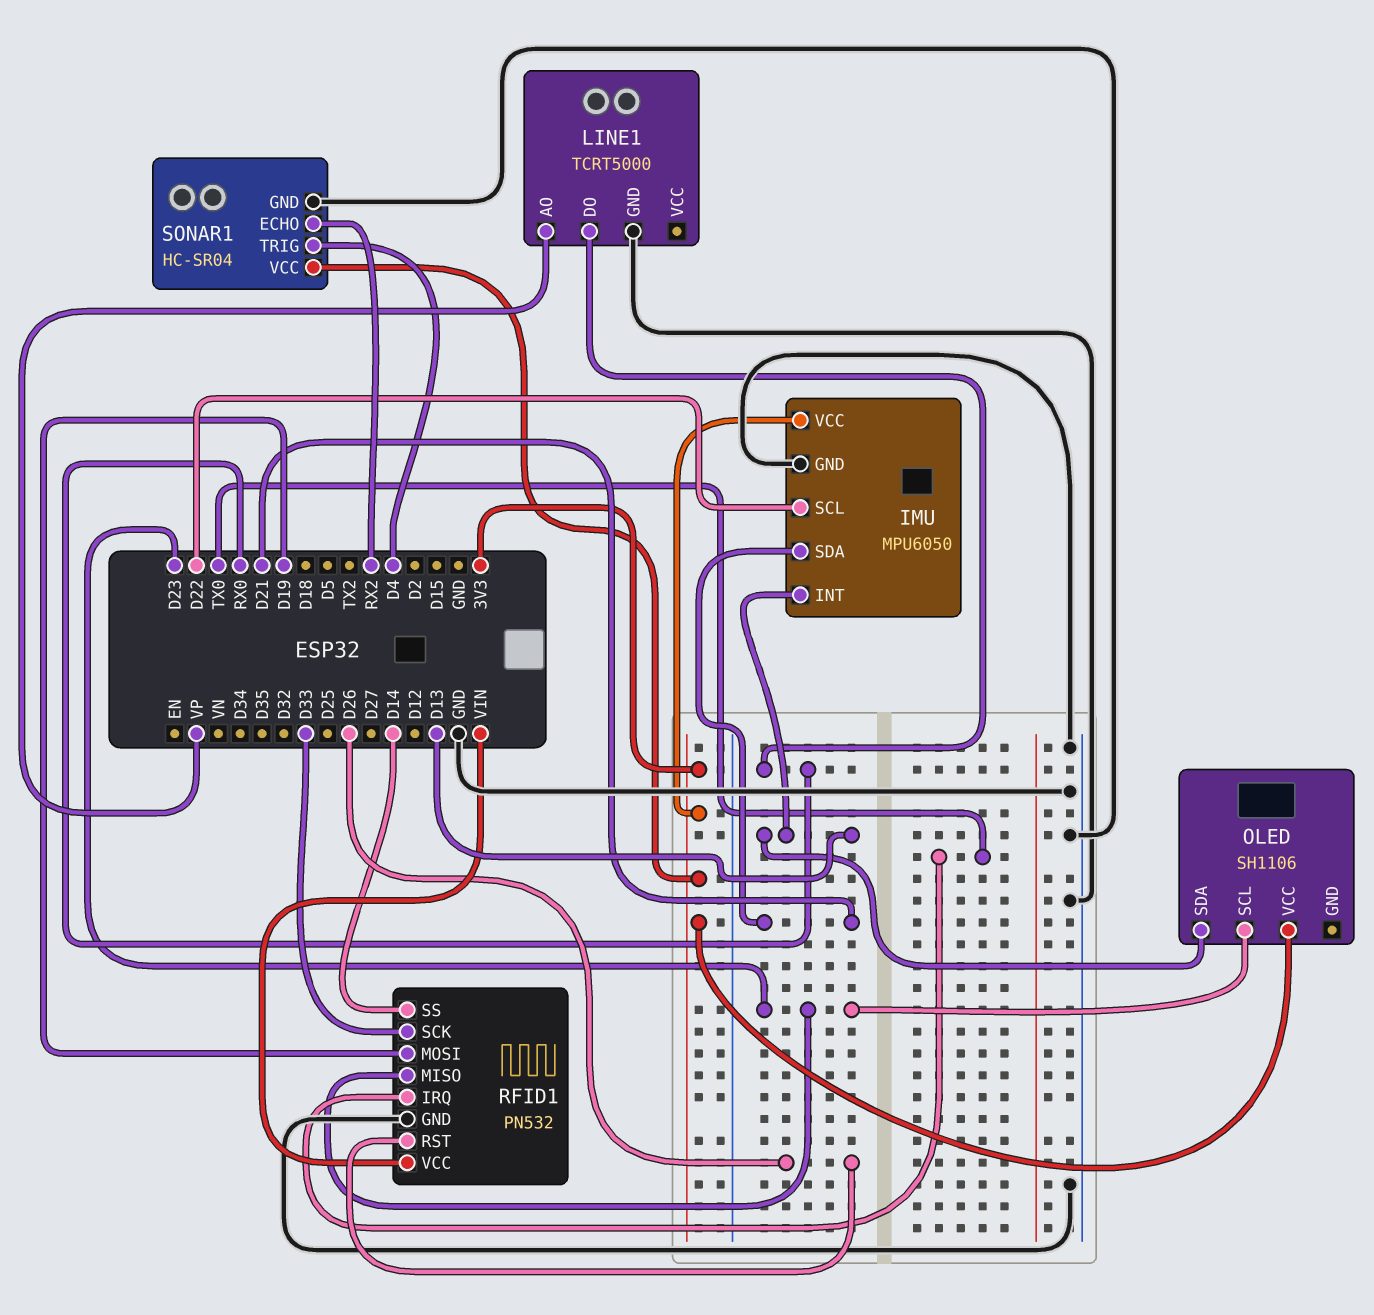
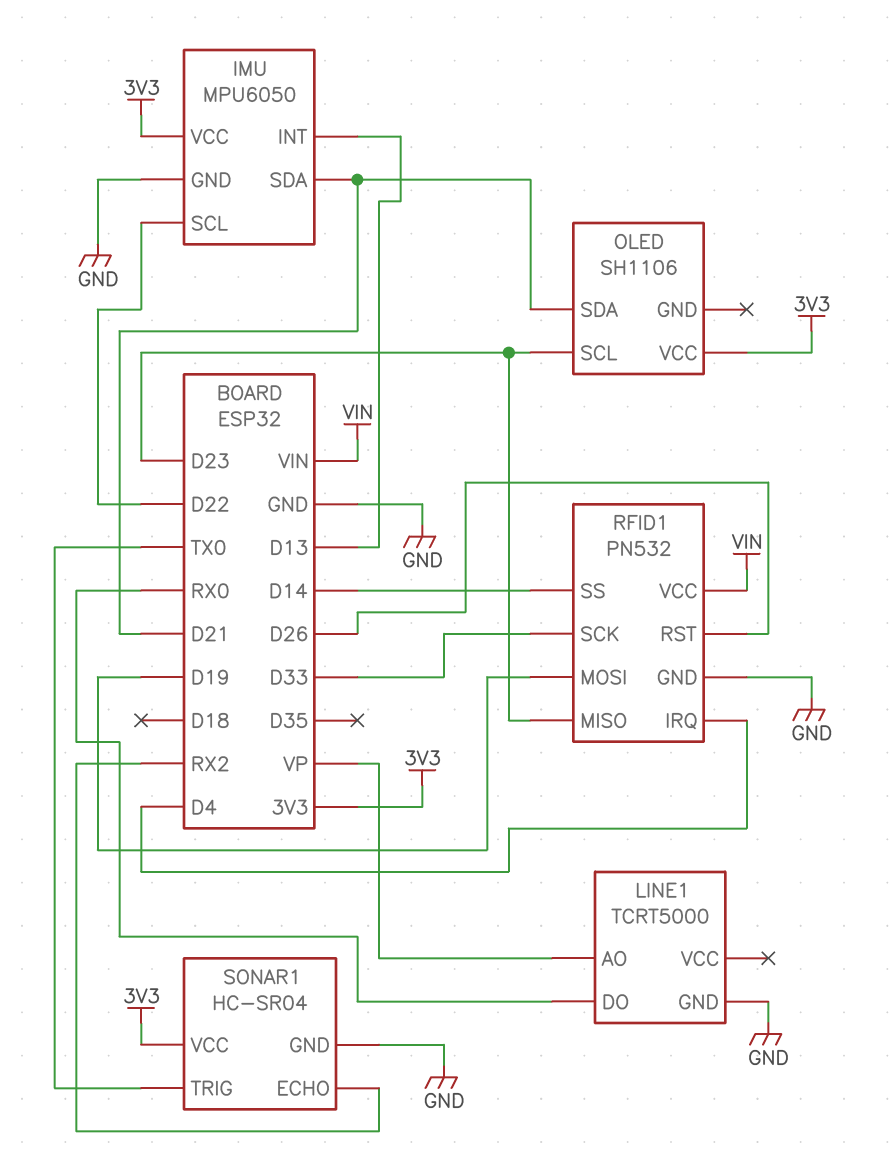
OLED pin SDA: D13 -> D21
RFID1 pin IRQ: TX0 -> D4
SONAR1 pin TRIG: D4 -> TX0

